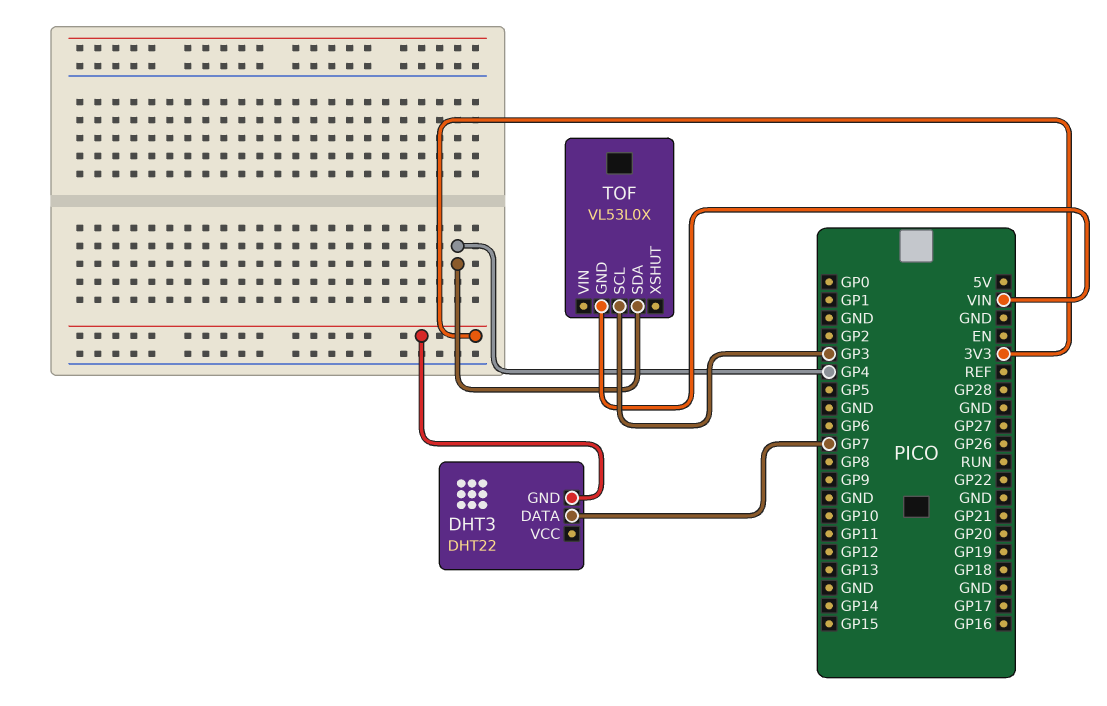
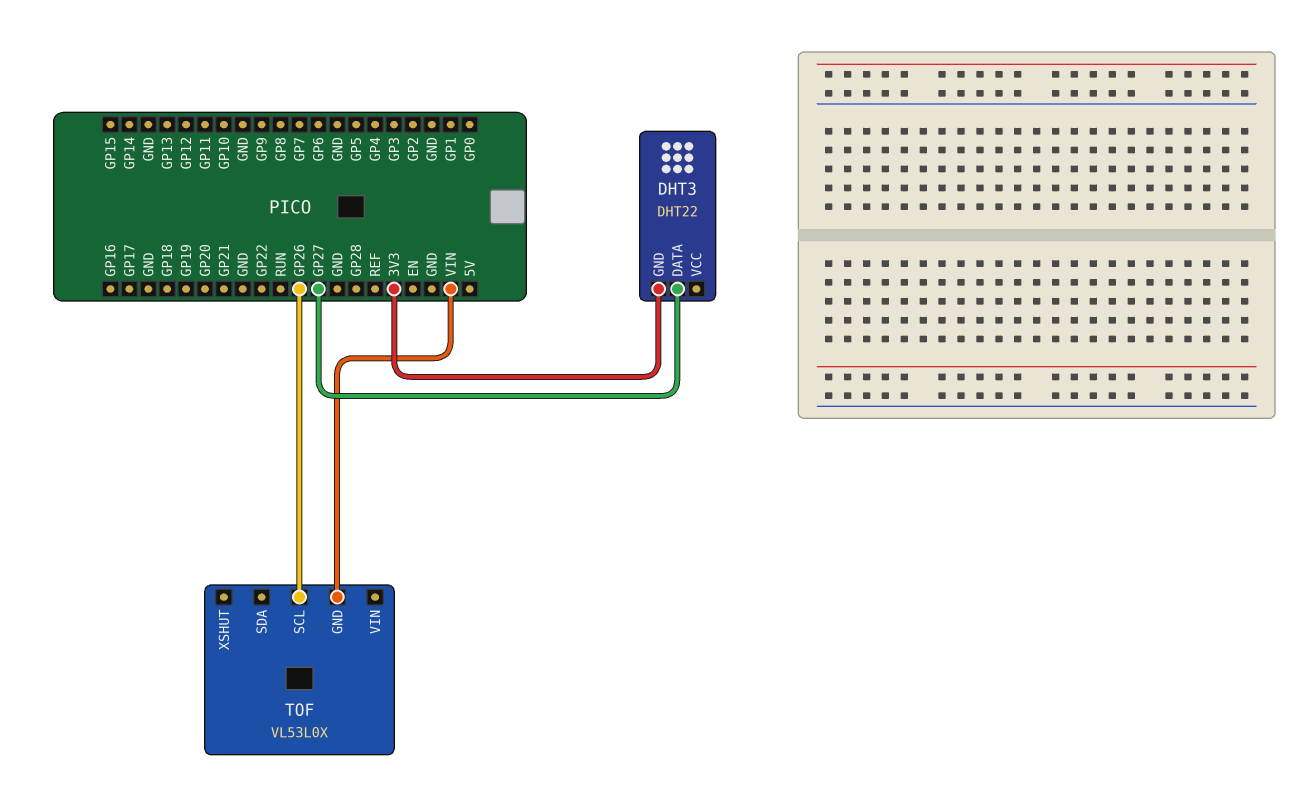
DHT3 pin DATA: GP7 -> GP27
TOF pin SCL: GP3 -> GP26
TOF pin SDA: GP4 -> none

